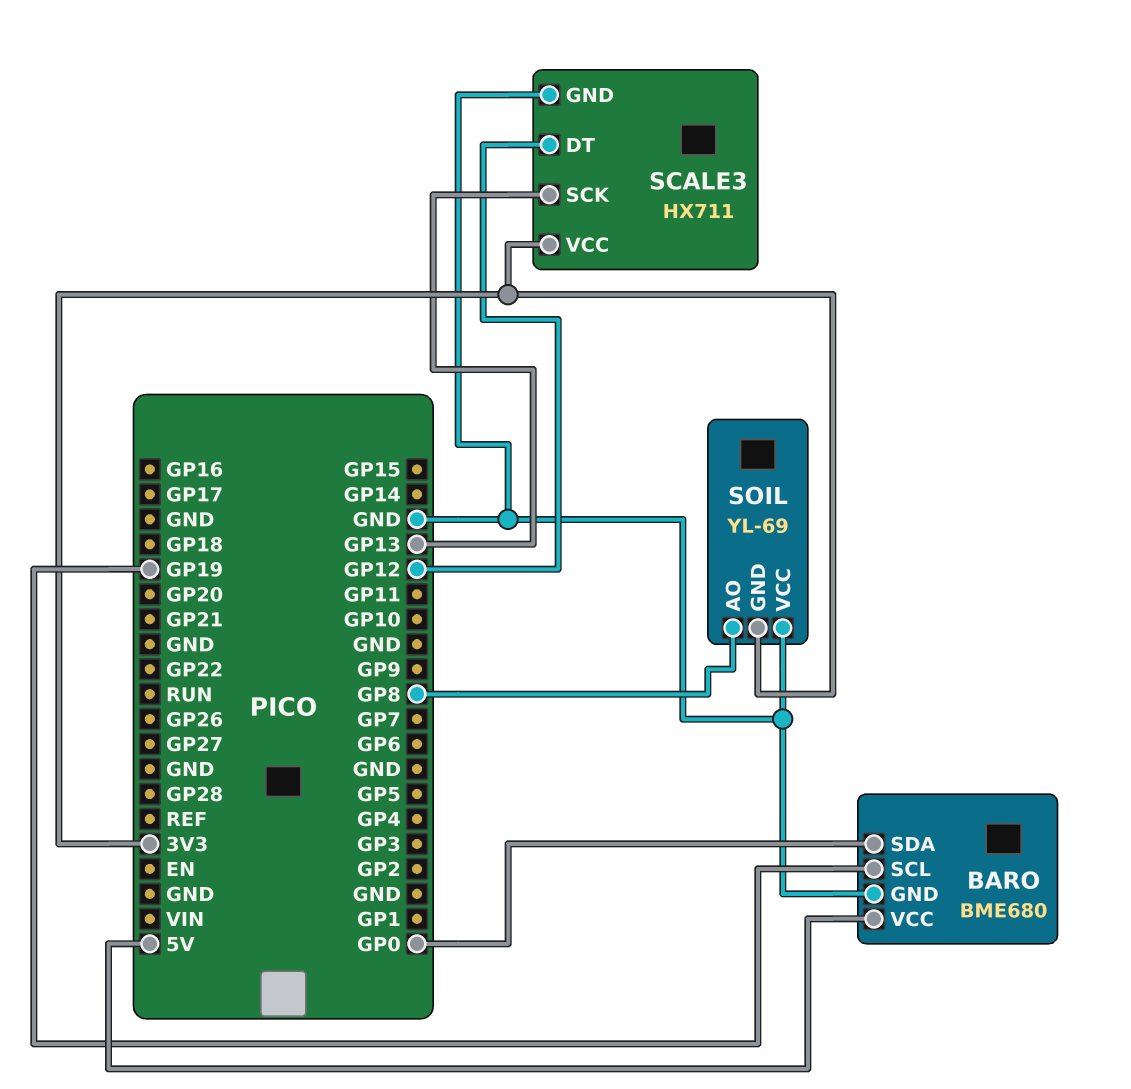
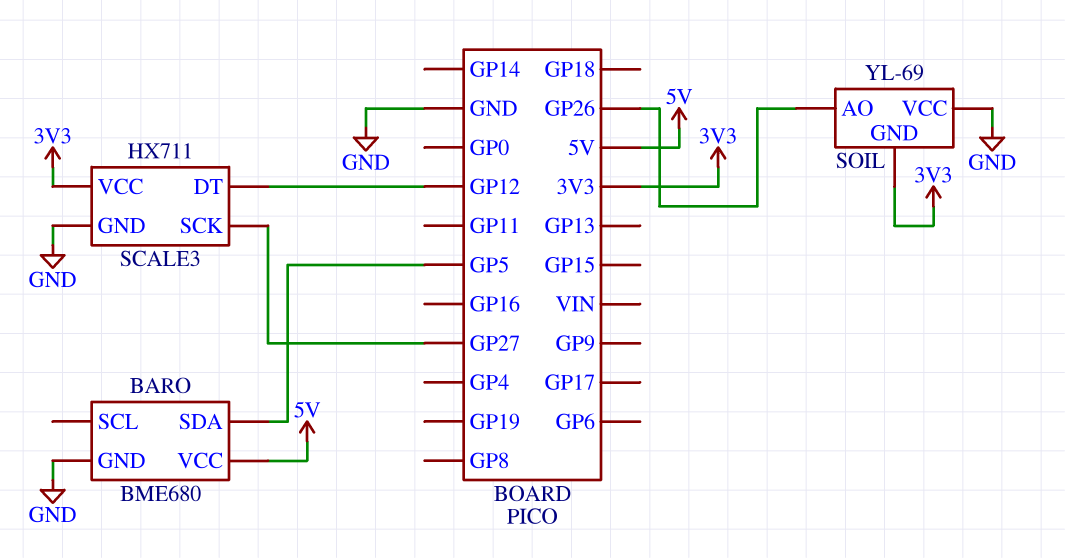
BARO pin SCL: GP19 -> none
BARO pin SDA: GP0 -> GP5
SCALE3 pin SCK: GP13 -> GP27
SOIL pin AO: GP8 -> GP26

